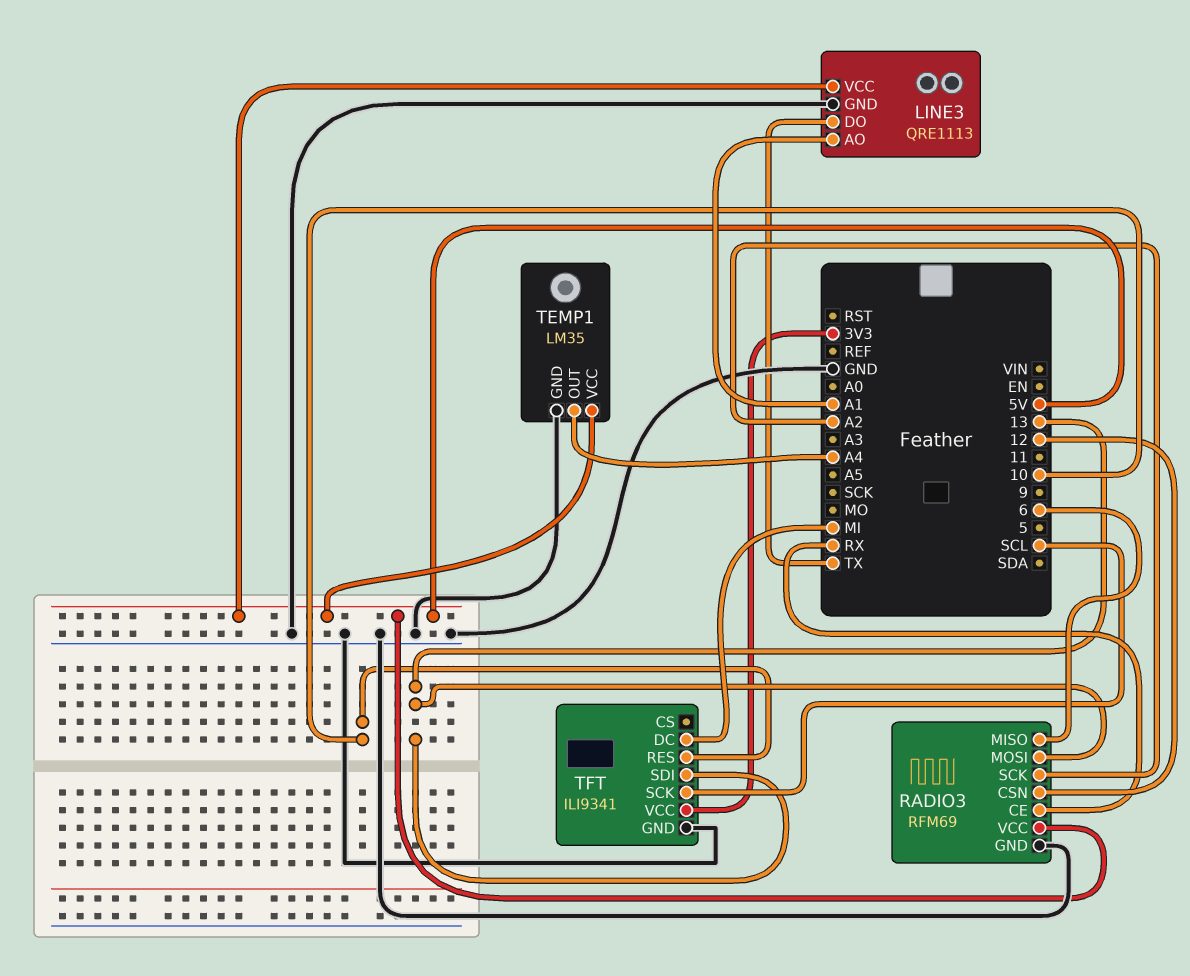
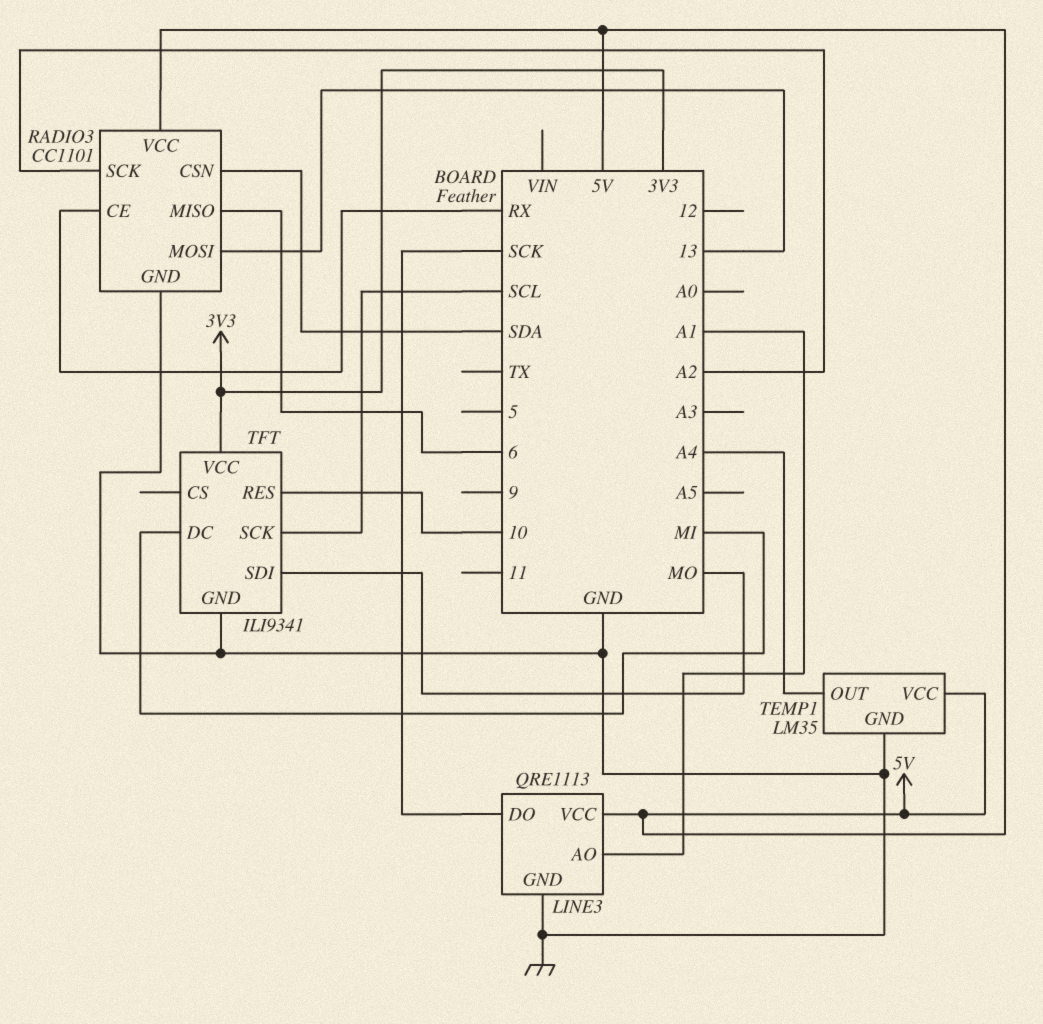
LINE3 pin DO: TX -> SCK
RADIO3: RFM69 -> CC1101
RADIO3 pin CSN: 12 -> SDA
TFT pin SDI: 13 -> MO

